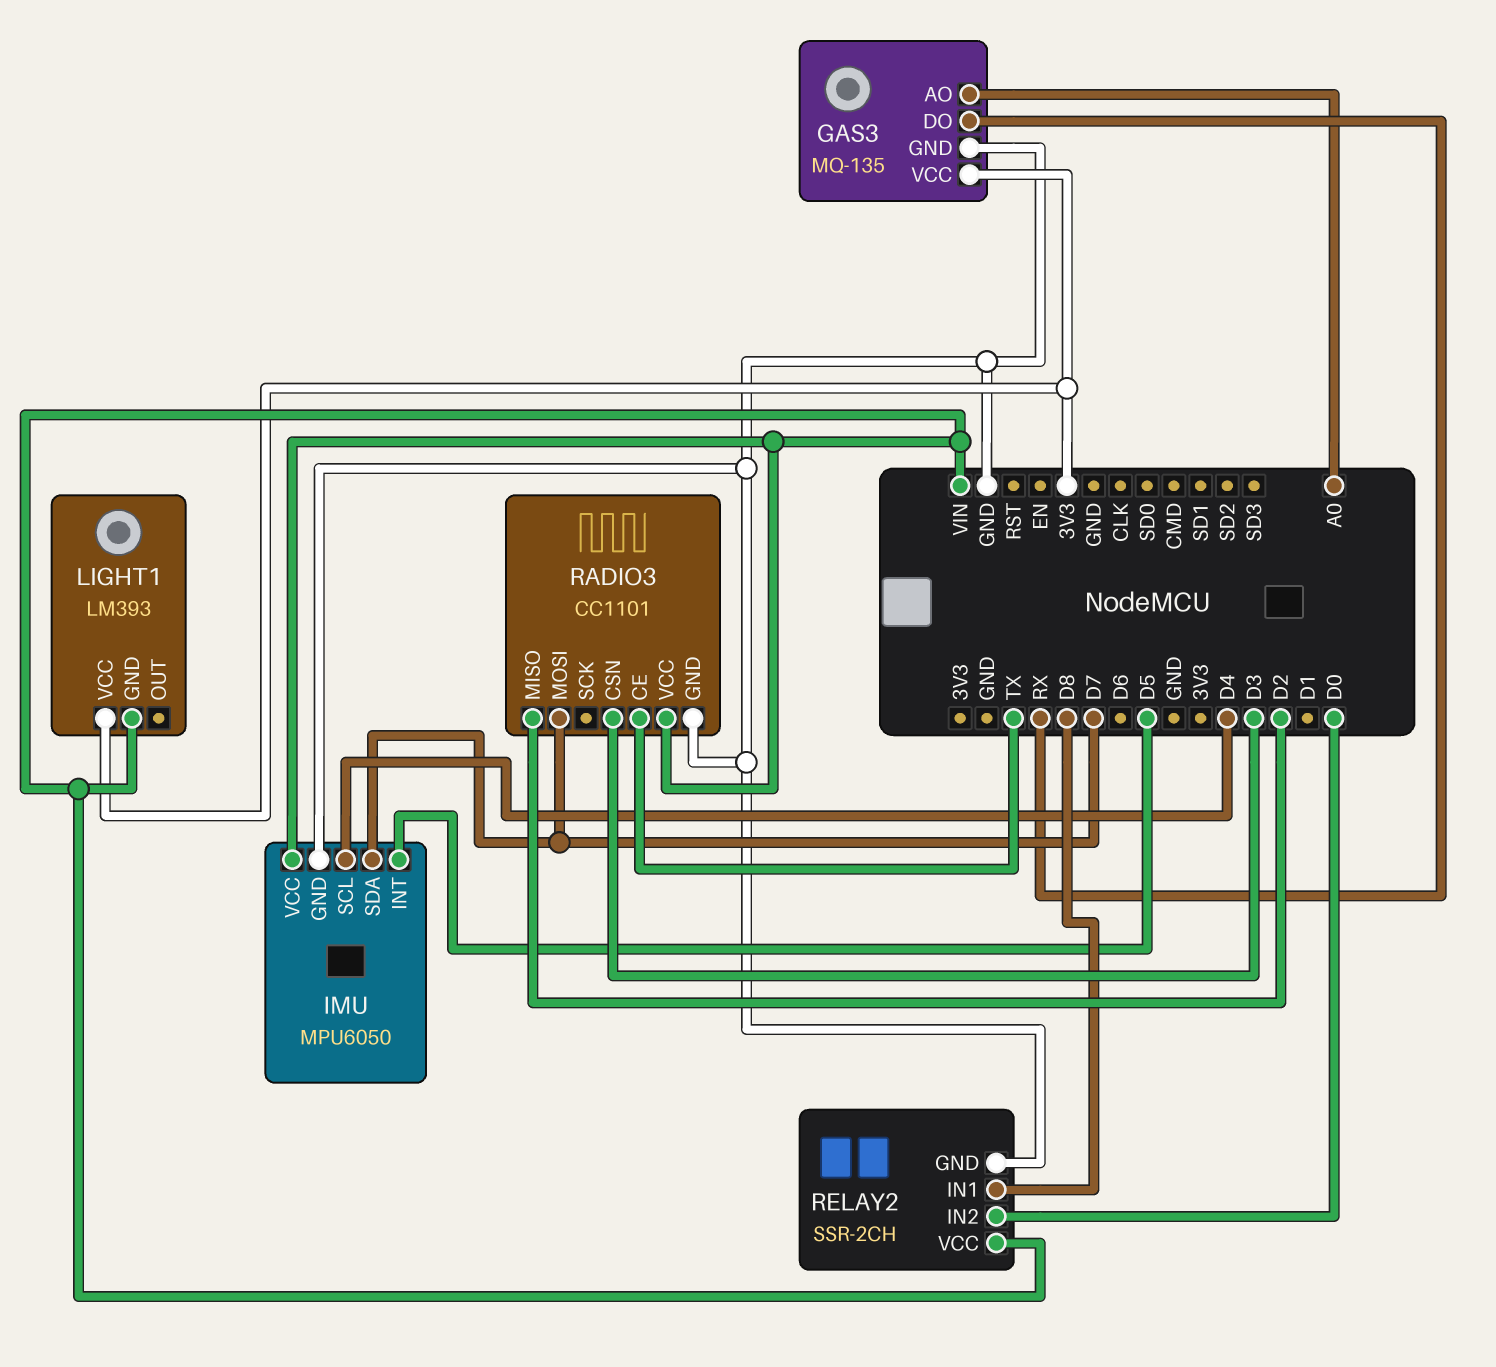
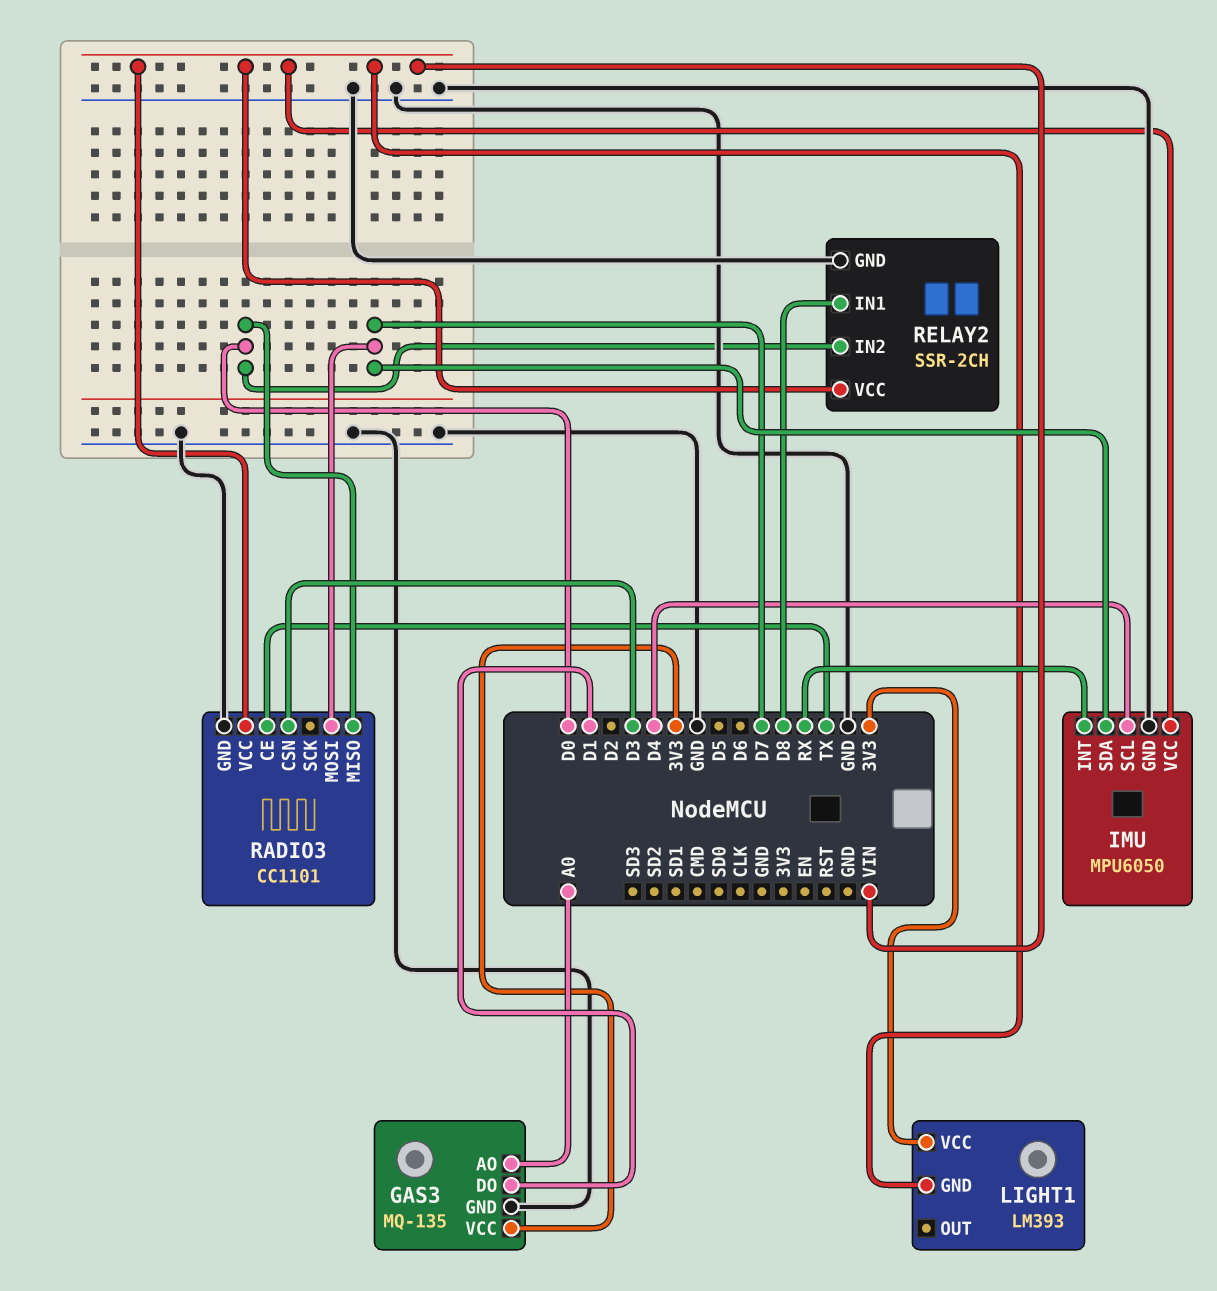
GAS3 pin DO: RX -> D1
IMU pin INT: D5 -> RX
RADIO3 pin MISO: D2 -> D0

